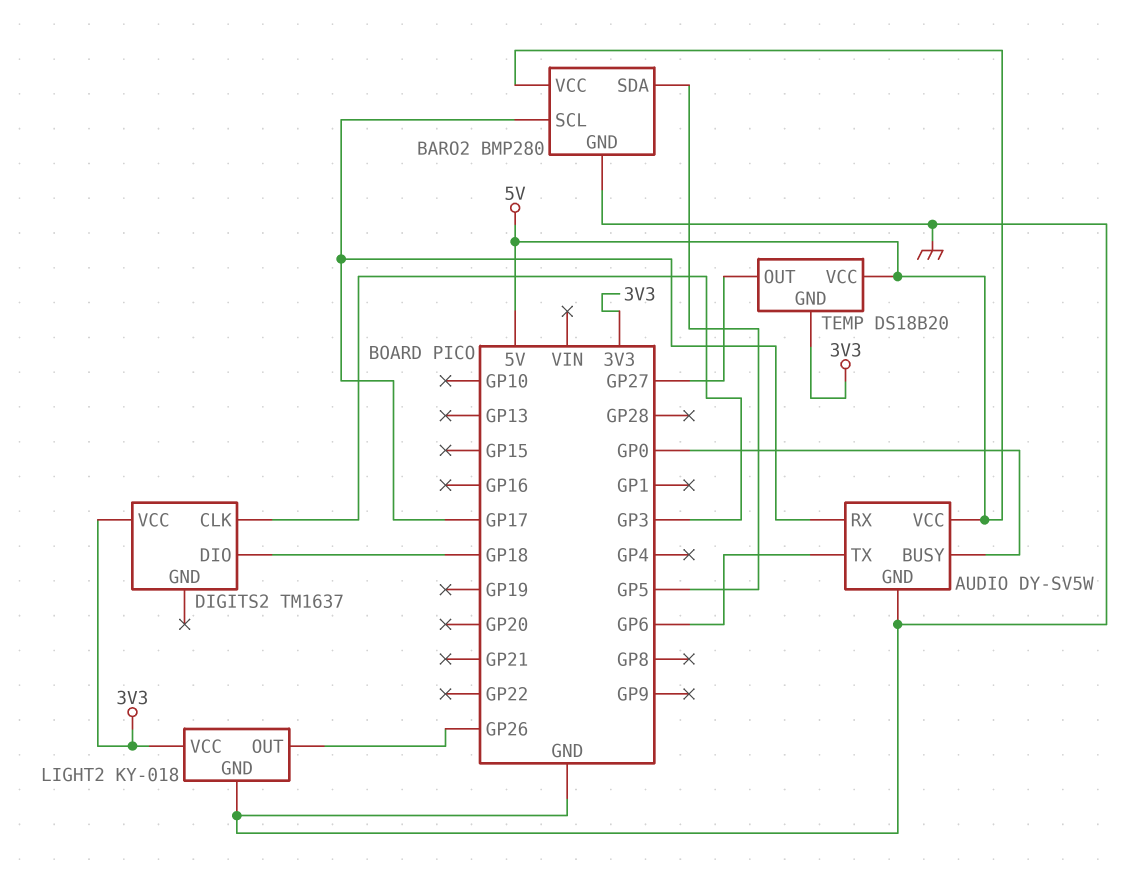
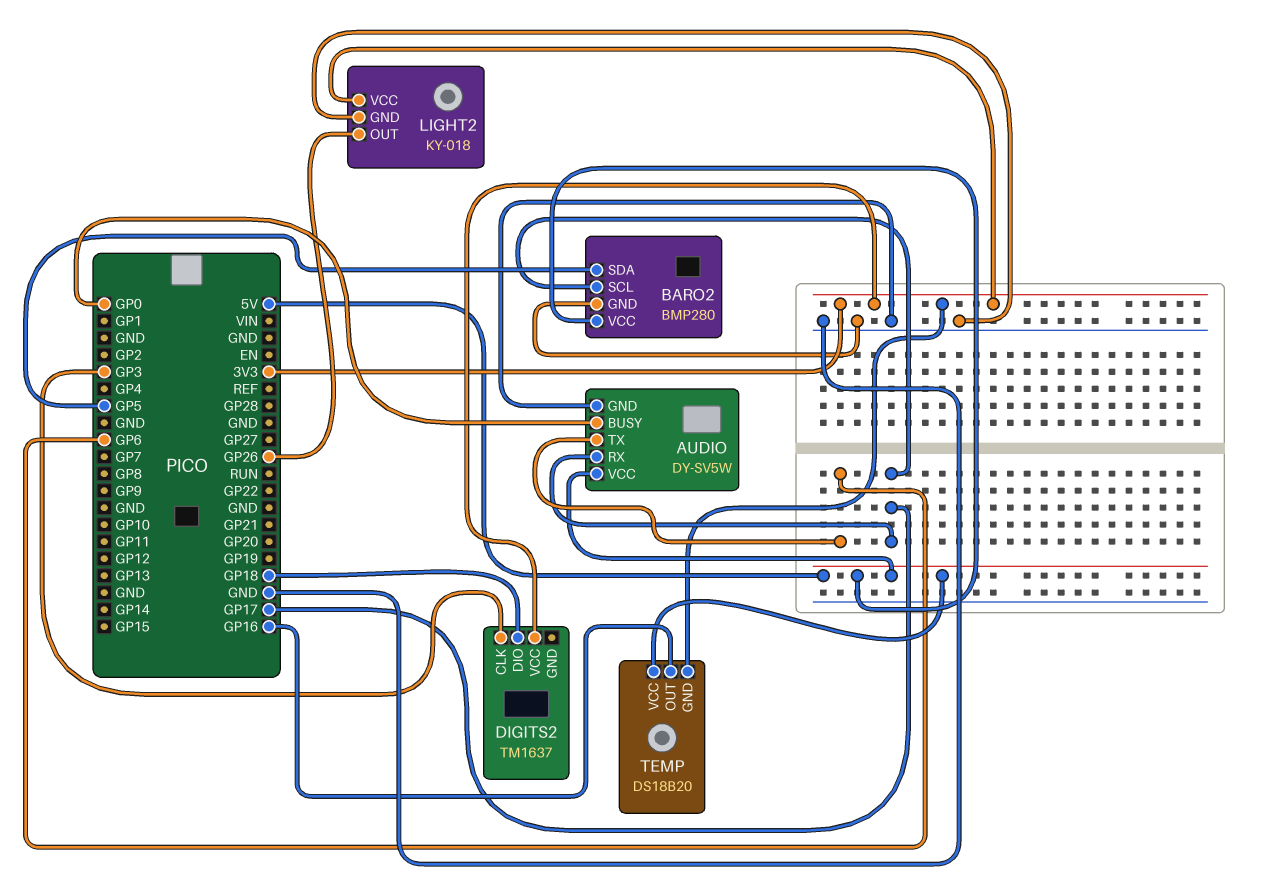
TEMP pin OUT: GP27 -> GP16

